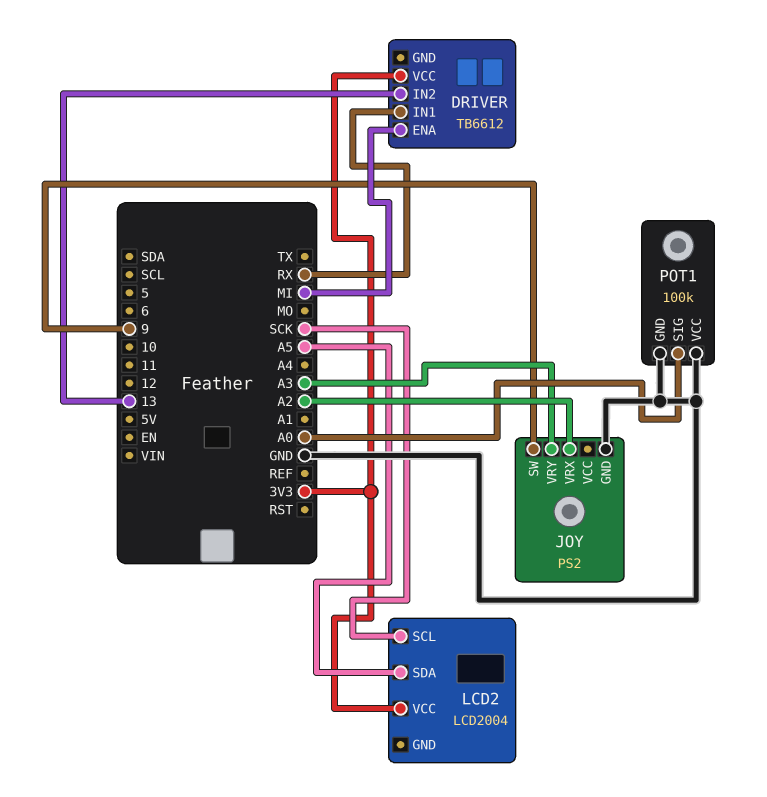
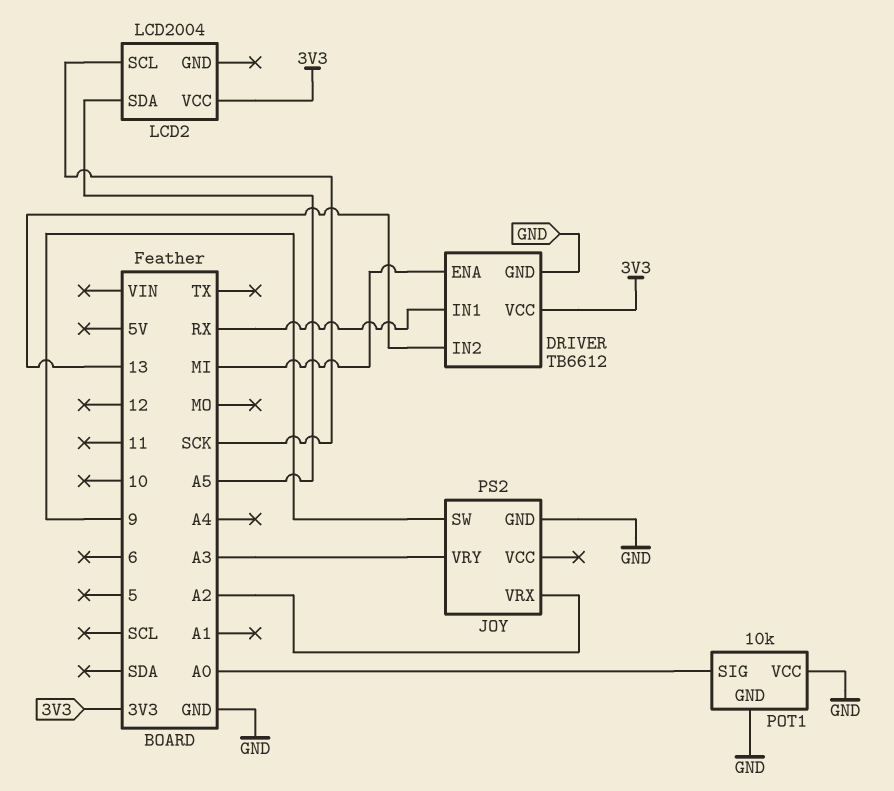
DRIVER pin GND: none -> GND
POT1: 100k -> 10k

